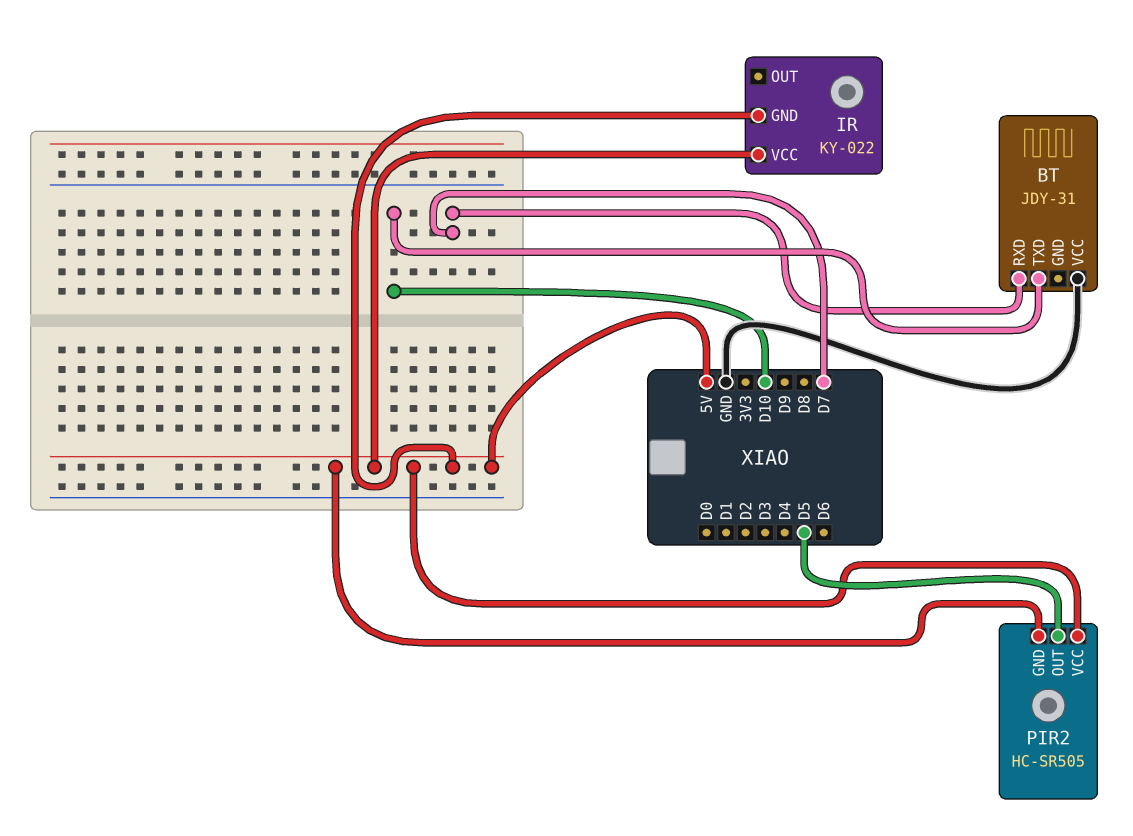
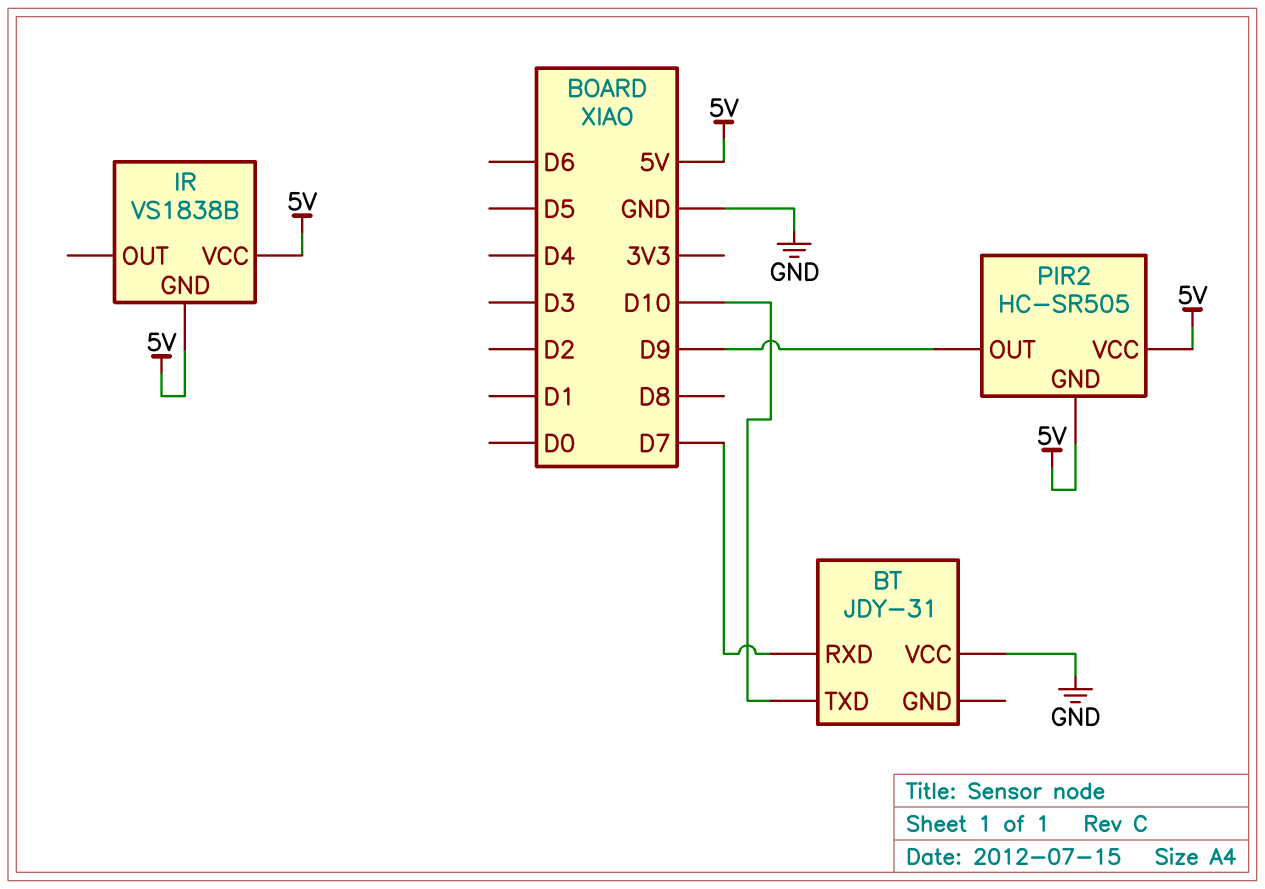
IR: KY-022 -> VS1838B
PIR2 pin OUT: D5 -> D9

